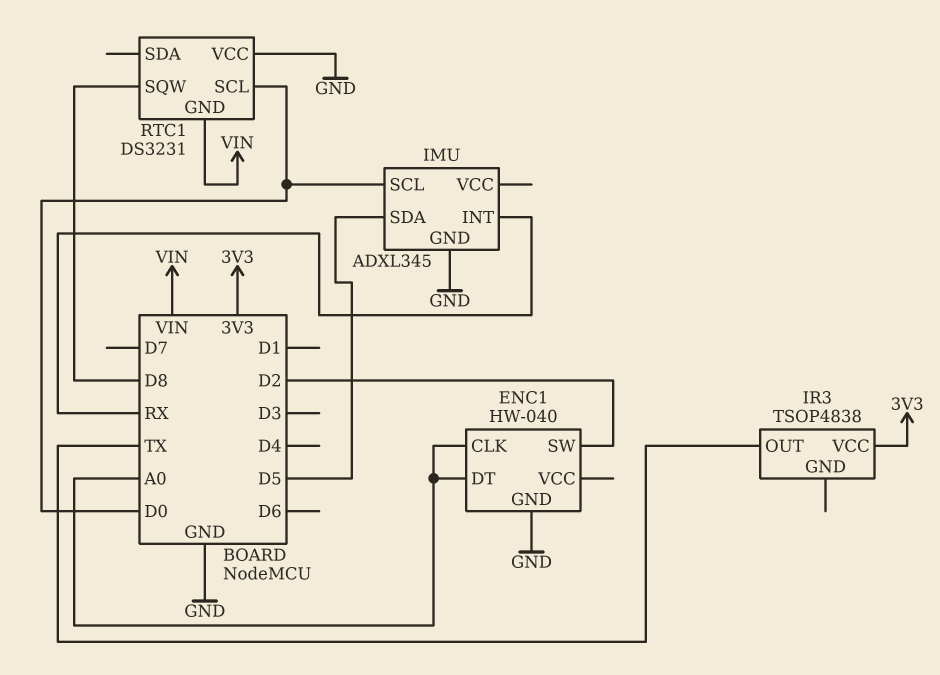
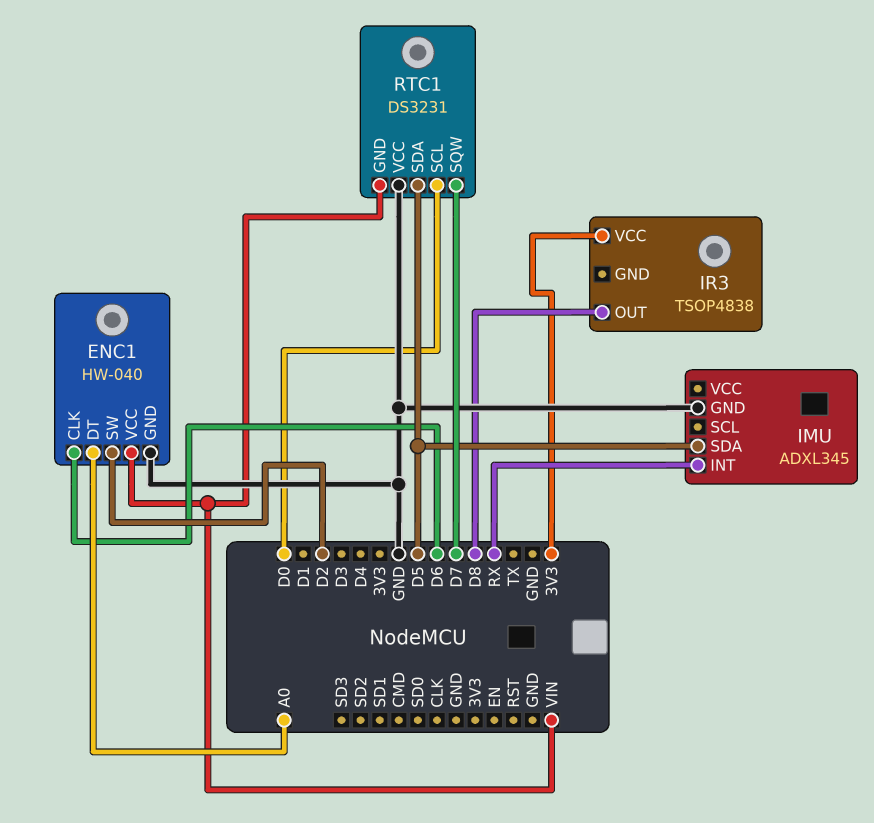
ENC1 pin CLK: A0 -> D6
ENC1 pin VCC: none -> VIN
IMU pin SCL: D0 -> none
IR3 pin OUT: TX -> D8
RTC1 pin SDA: none -> D5
RTC1 pin SQW: D8 -> D7

